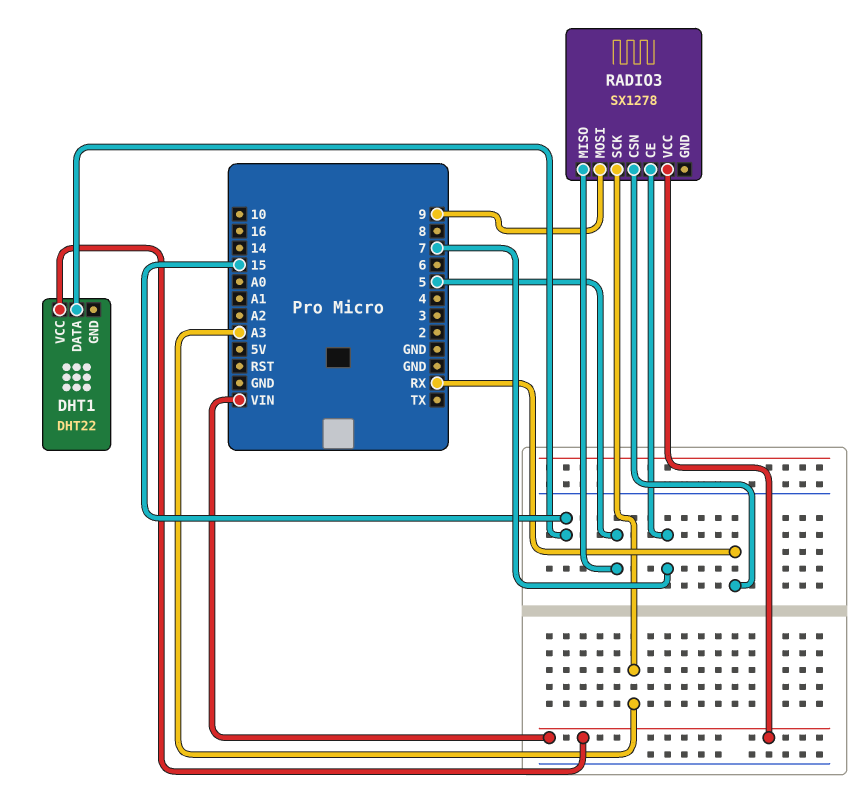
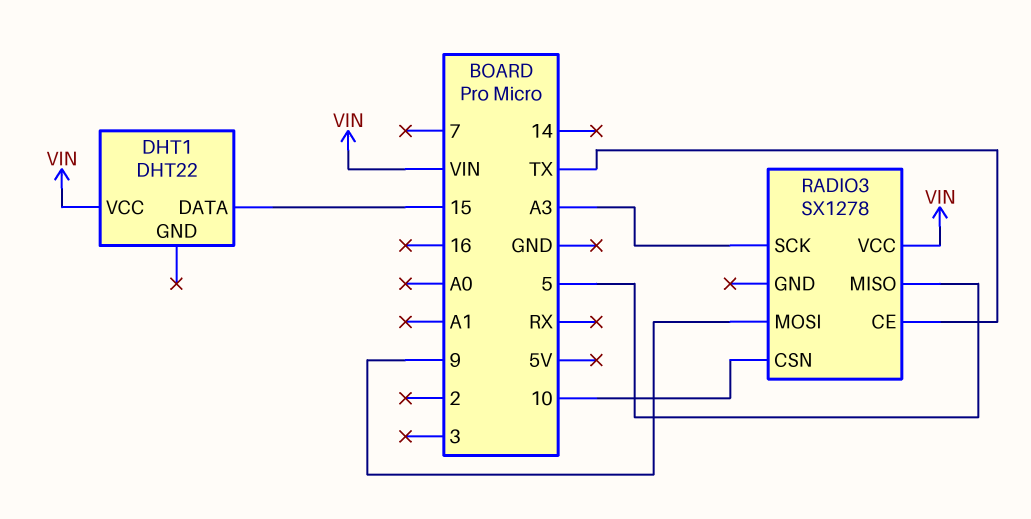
RADIO3 pin CE: 7 -> TX
RADIO3 pin CSN: RX -> 10

